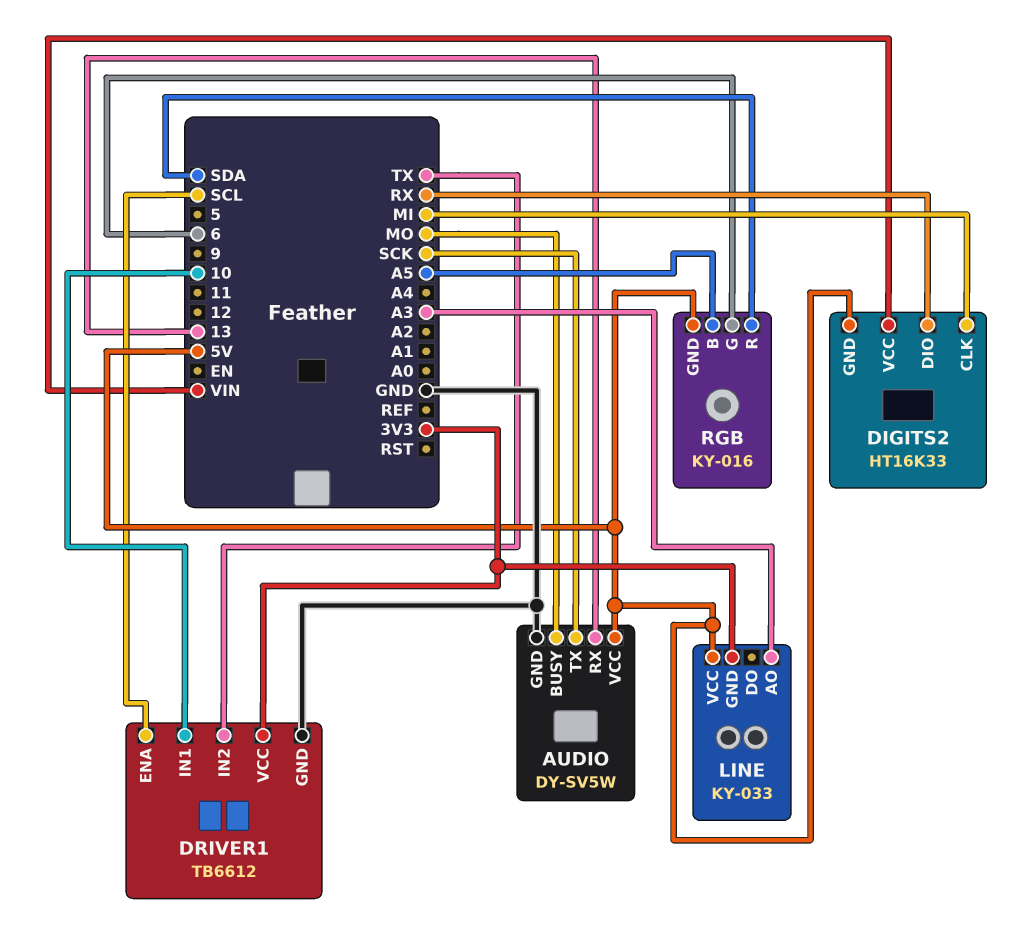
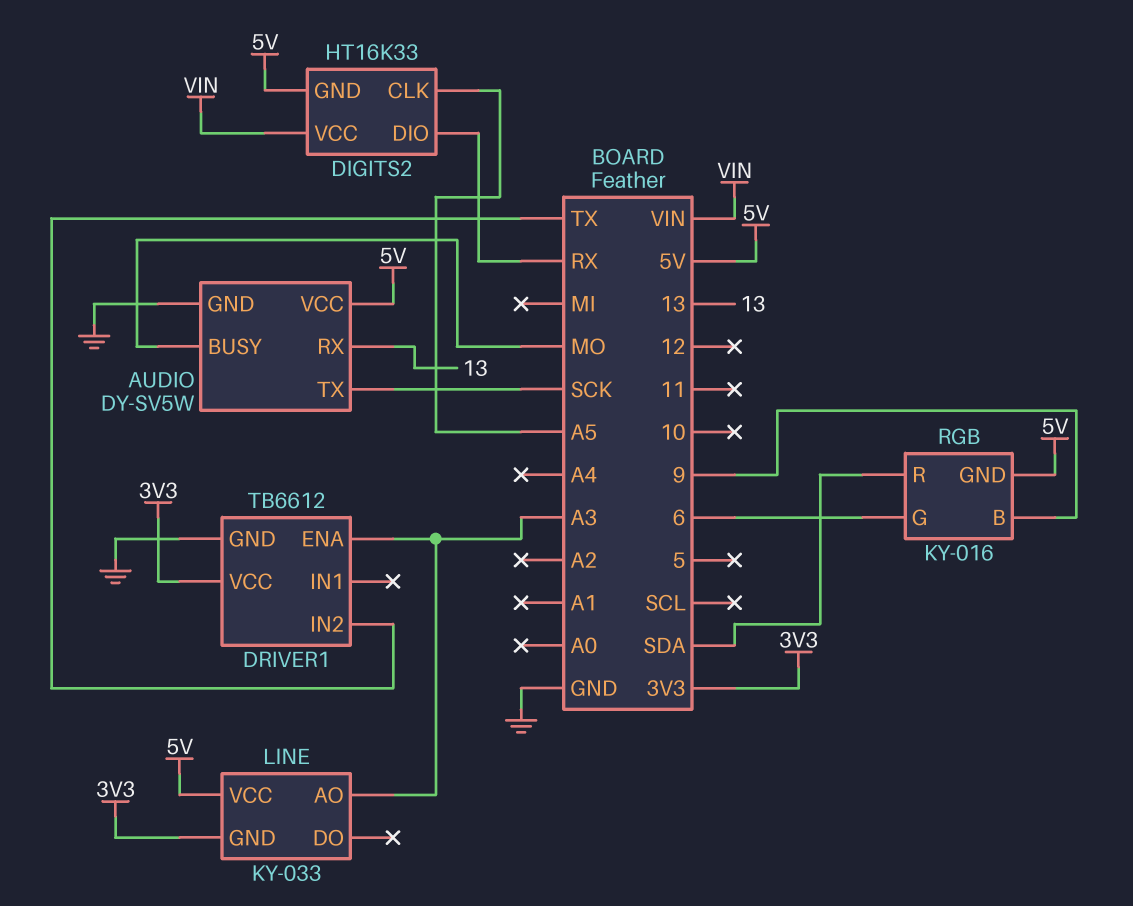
DIGITS2 pin CLK: MI -> A5
DRIVER1 pin ENA: SCL -> A3
DRIVER1 pin IN1: 10 -> none
RGB pin B: A5 -> 9

